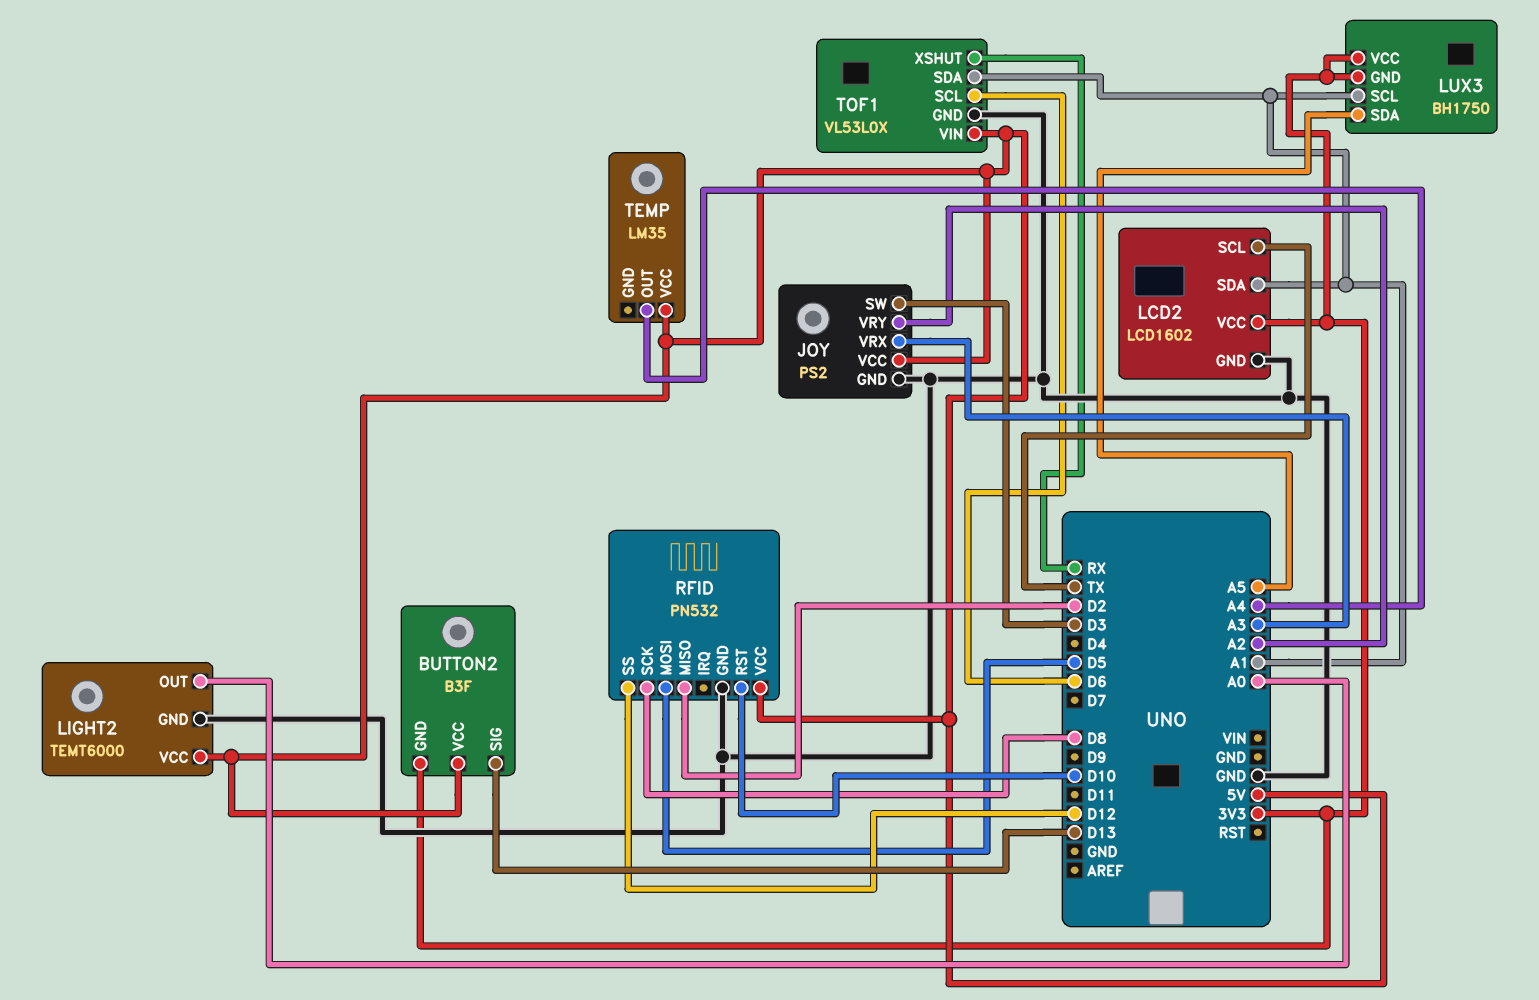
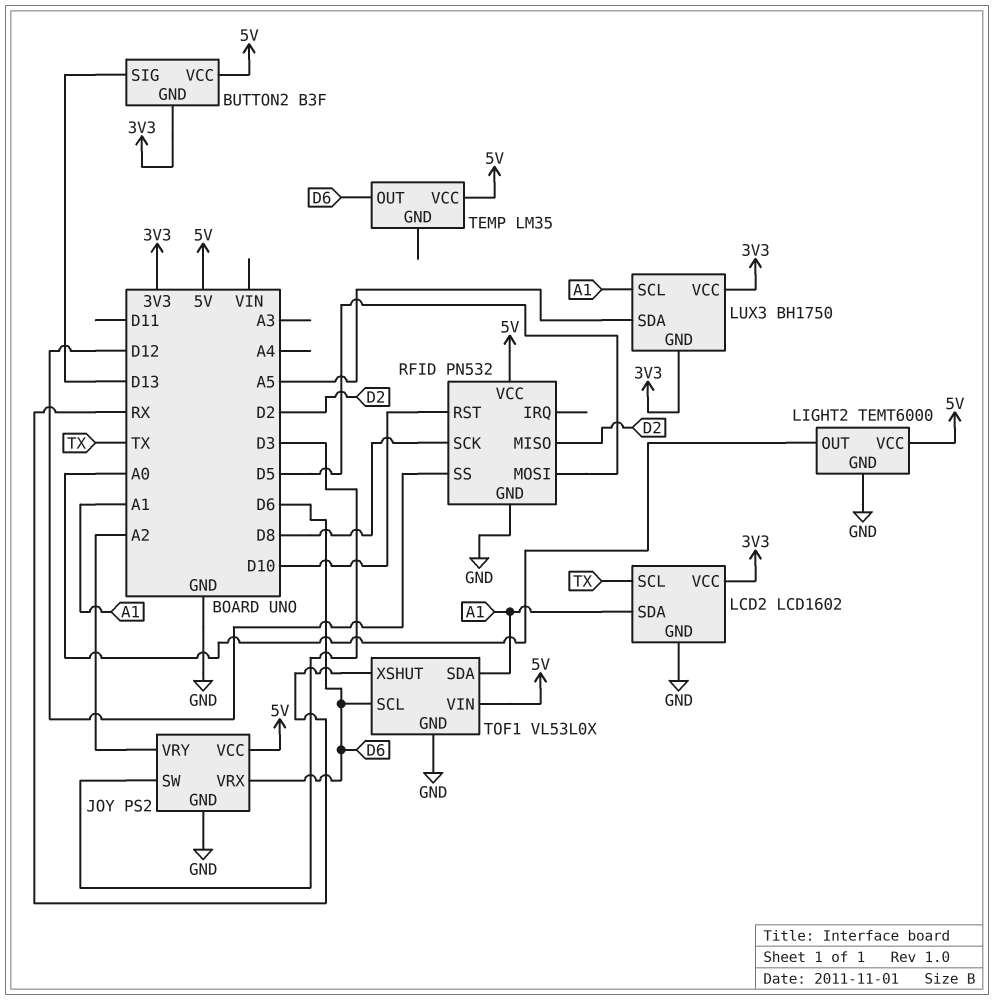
JOY pin VRX: A3 -> D6
TEMP pin OUT: A4 -> D6

